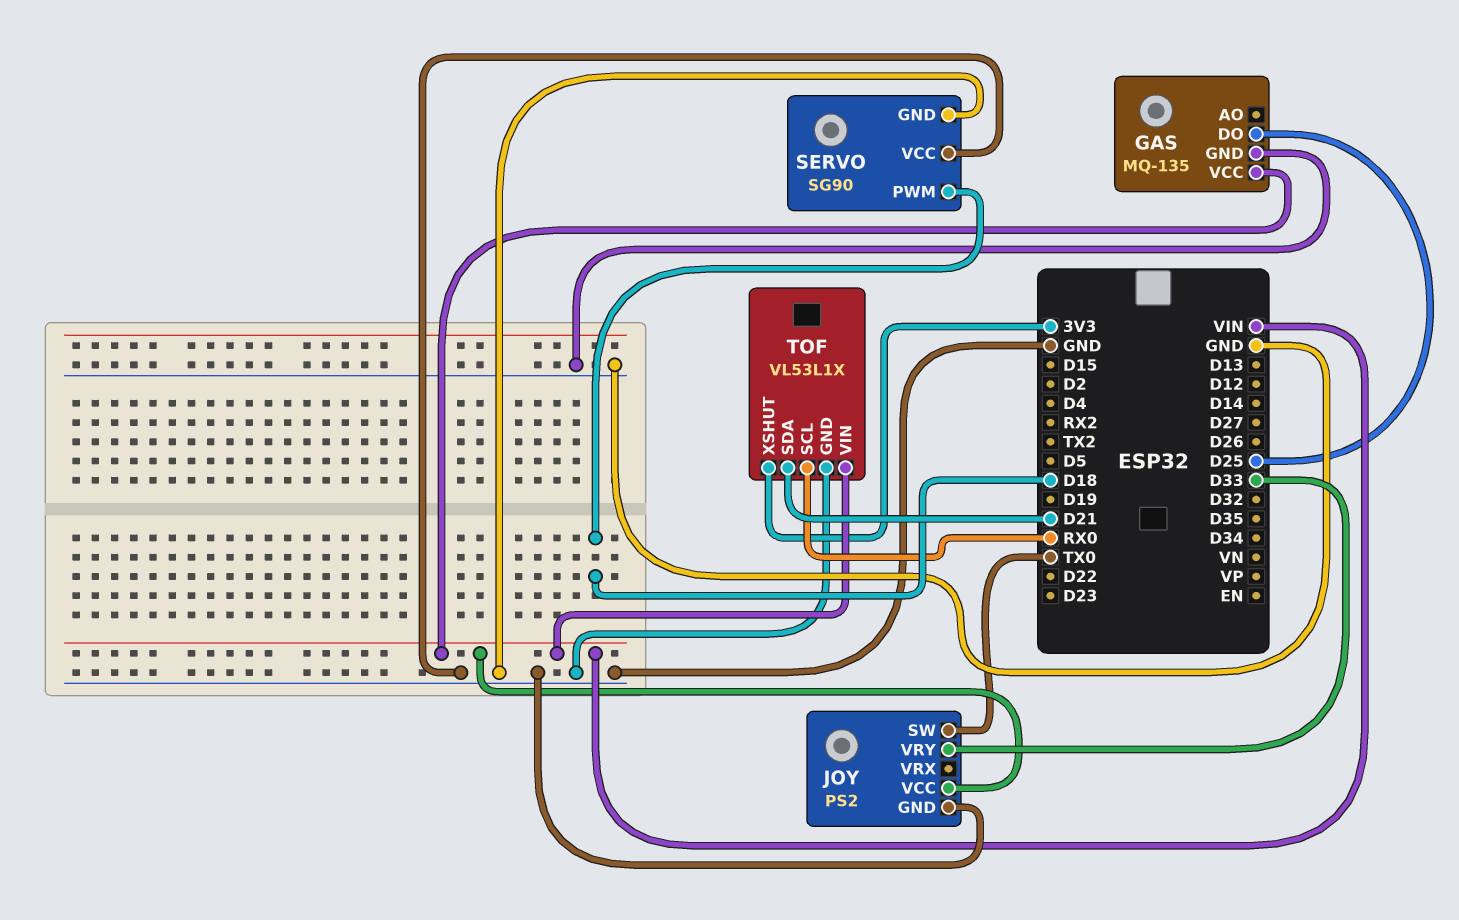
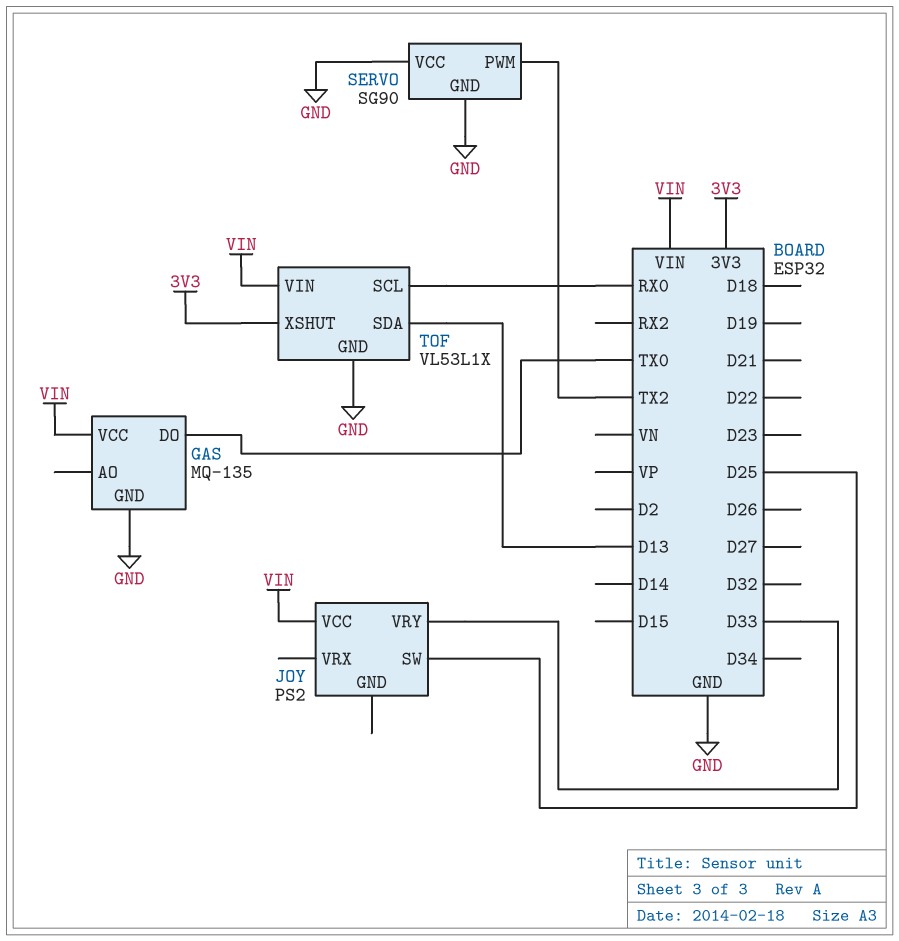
GAS pin DO: D25 -> TX0
JOY pin GND: GND -> none
JOY pin SW: TX0 -> D25
SERVO pin PWM: D18 -> TX2
TOF pin SDA: D21 -> D13

